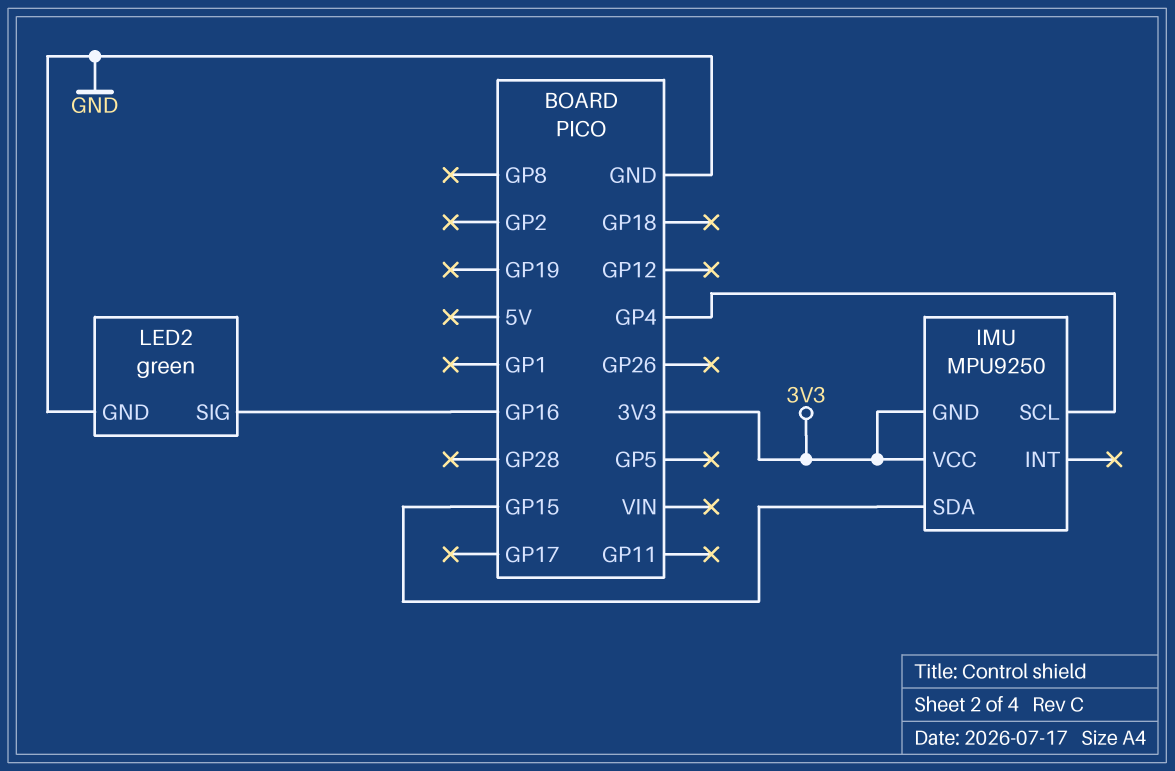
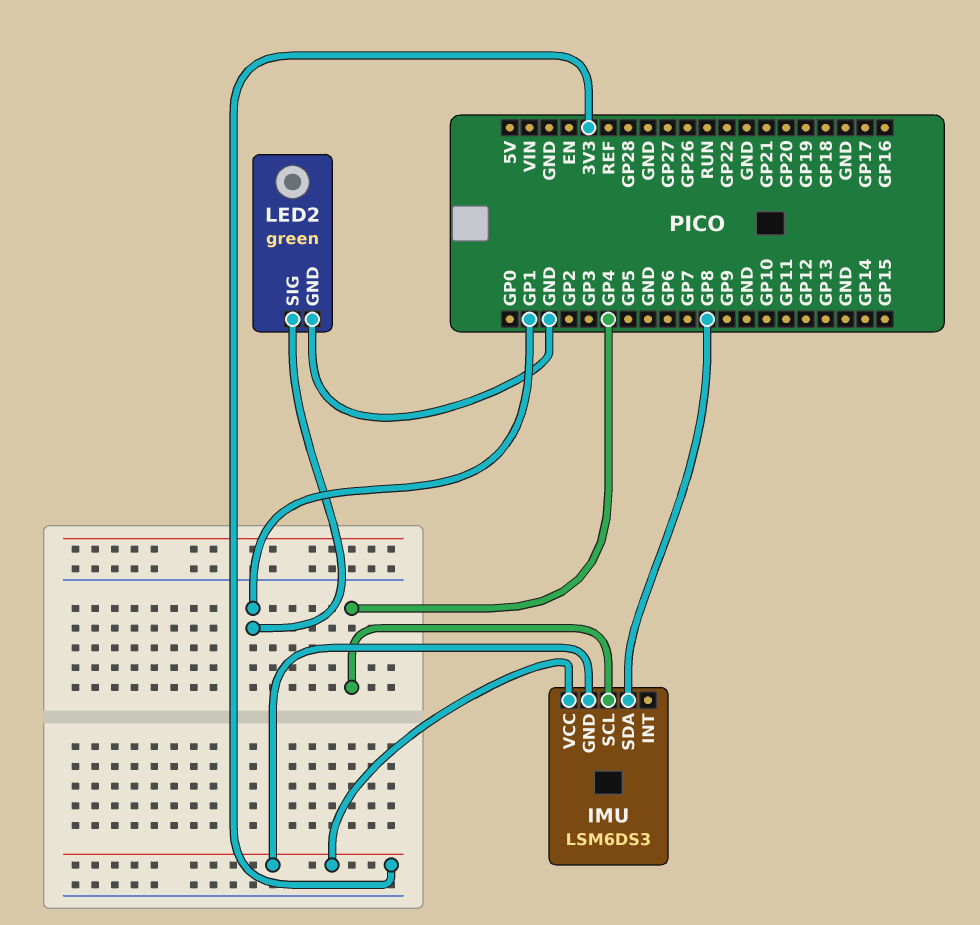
IMU: MPU9250 -> LSM6DS3
IMU pin SDA: GP15 -> GP8
LED2 pin SIG: GP16 -> GP1

